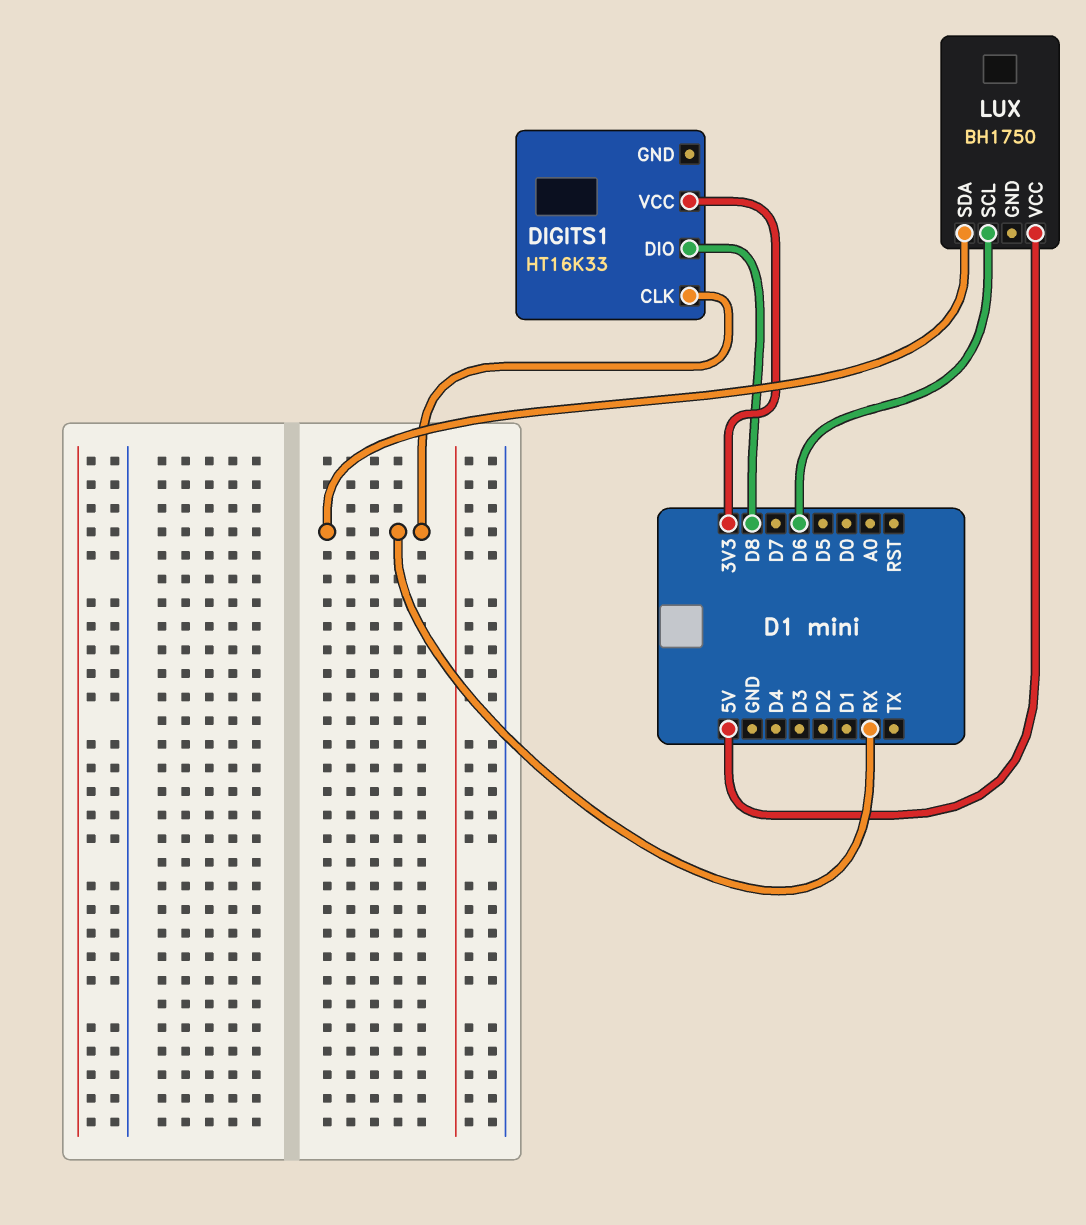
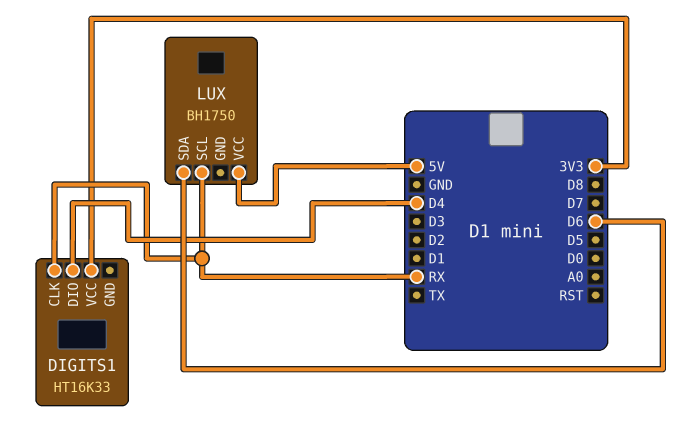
DIGITS1 pin DIO: D8 -> D4
LUX pin SCL: D6 -> RX
LUX pin SDA: RX -> D6

